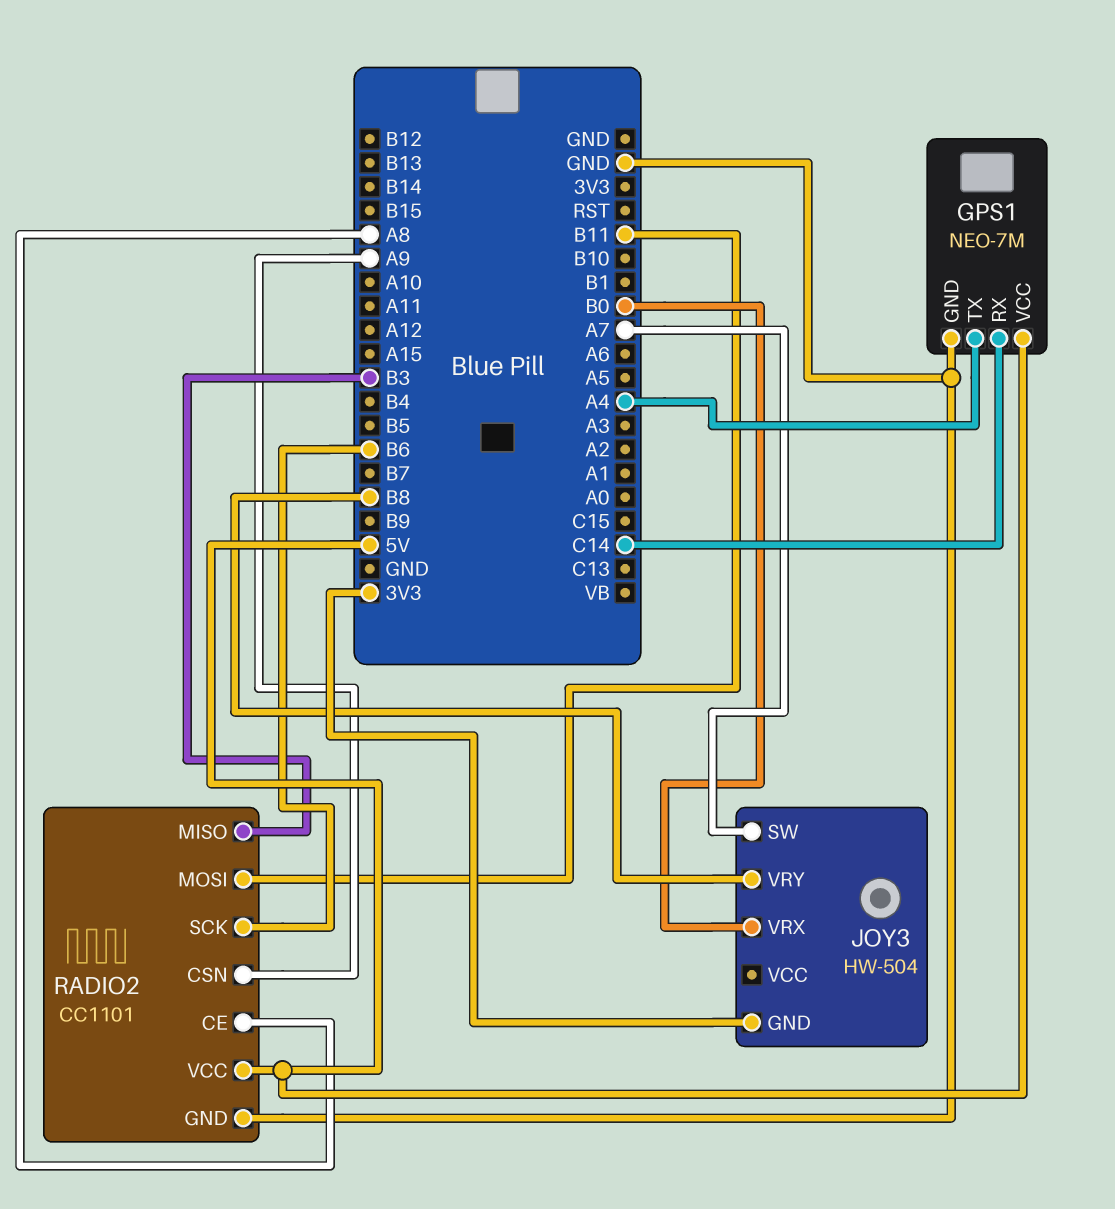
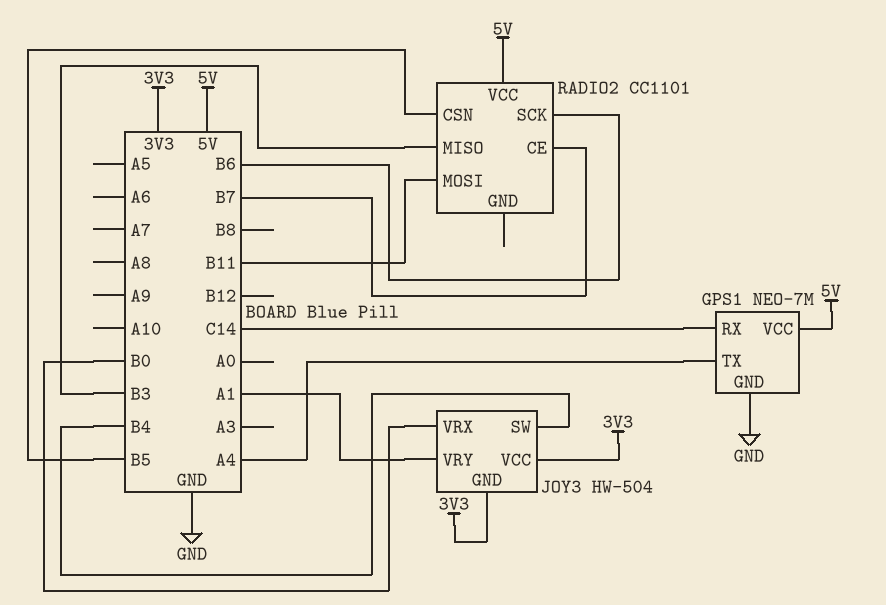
JOY3 pin SW: A7 -> B4
JOY3 pin VCC: none -> 3V3
JOY3 pin VRY: B8 -> A1
RADIO2 pin CE: A8 -> B7
RADIO2 pin CSN: A9 -> B5
RADIO2 pin GND: GND -> none

